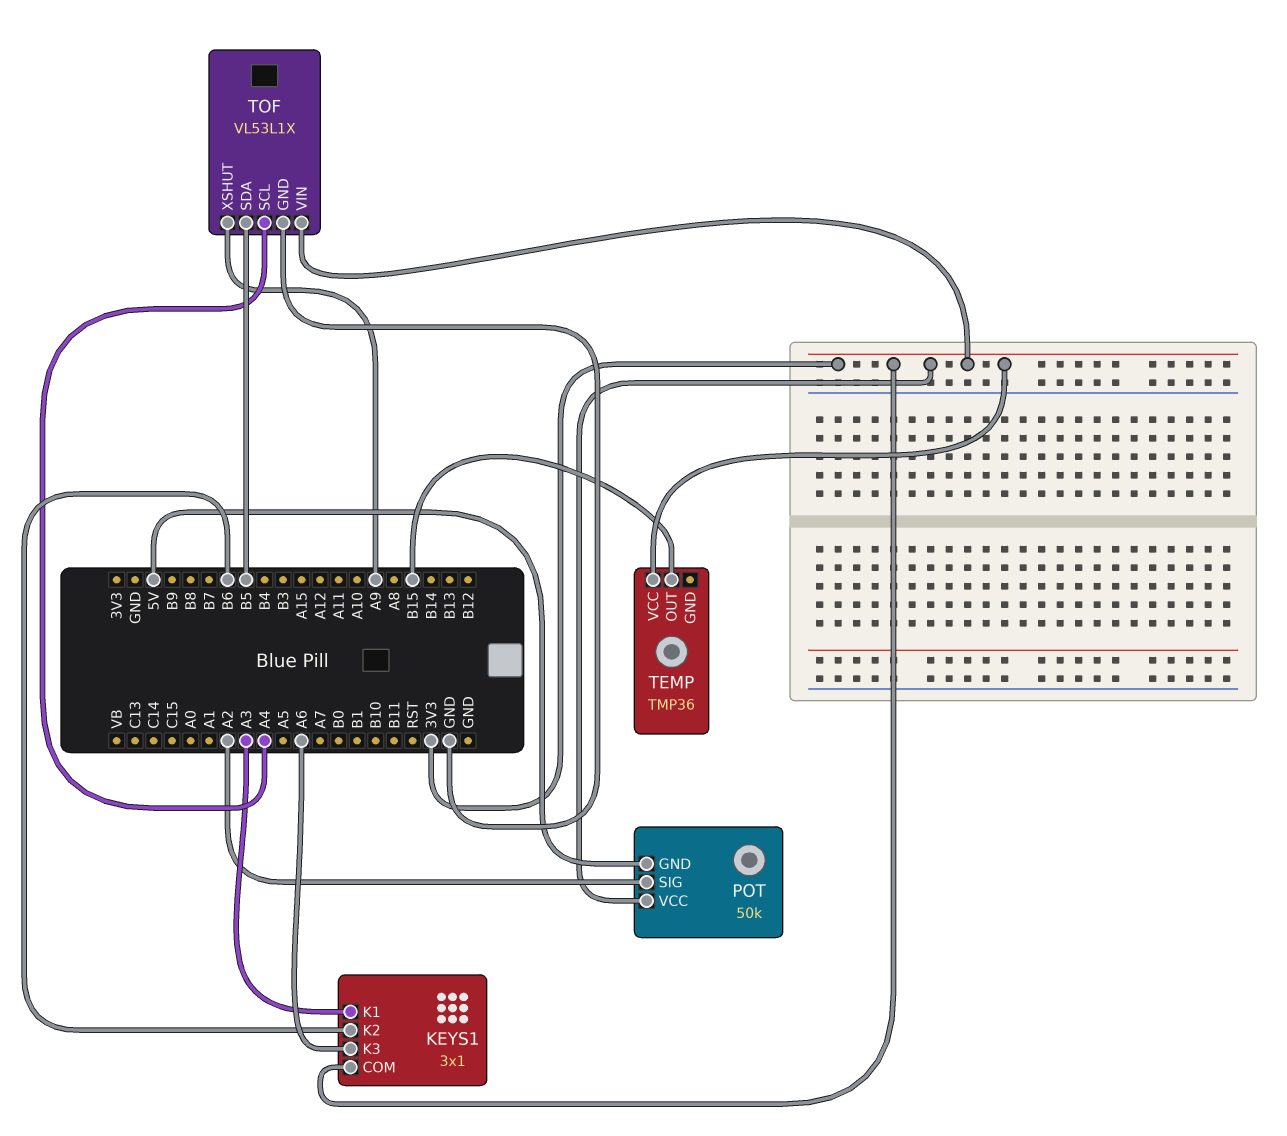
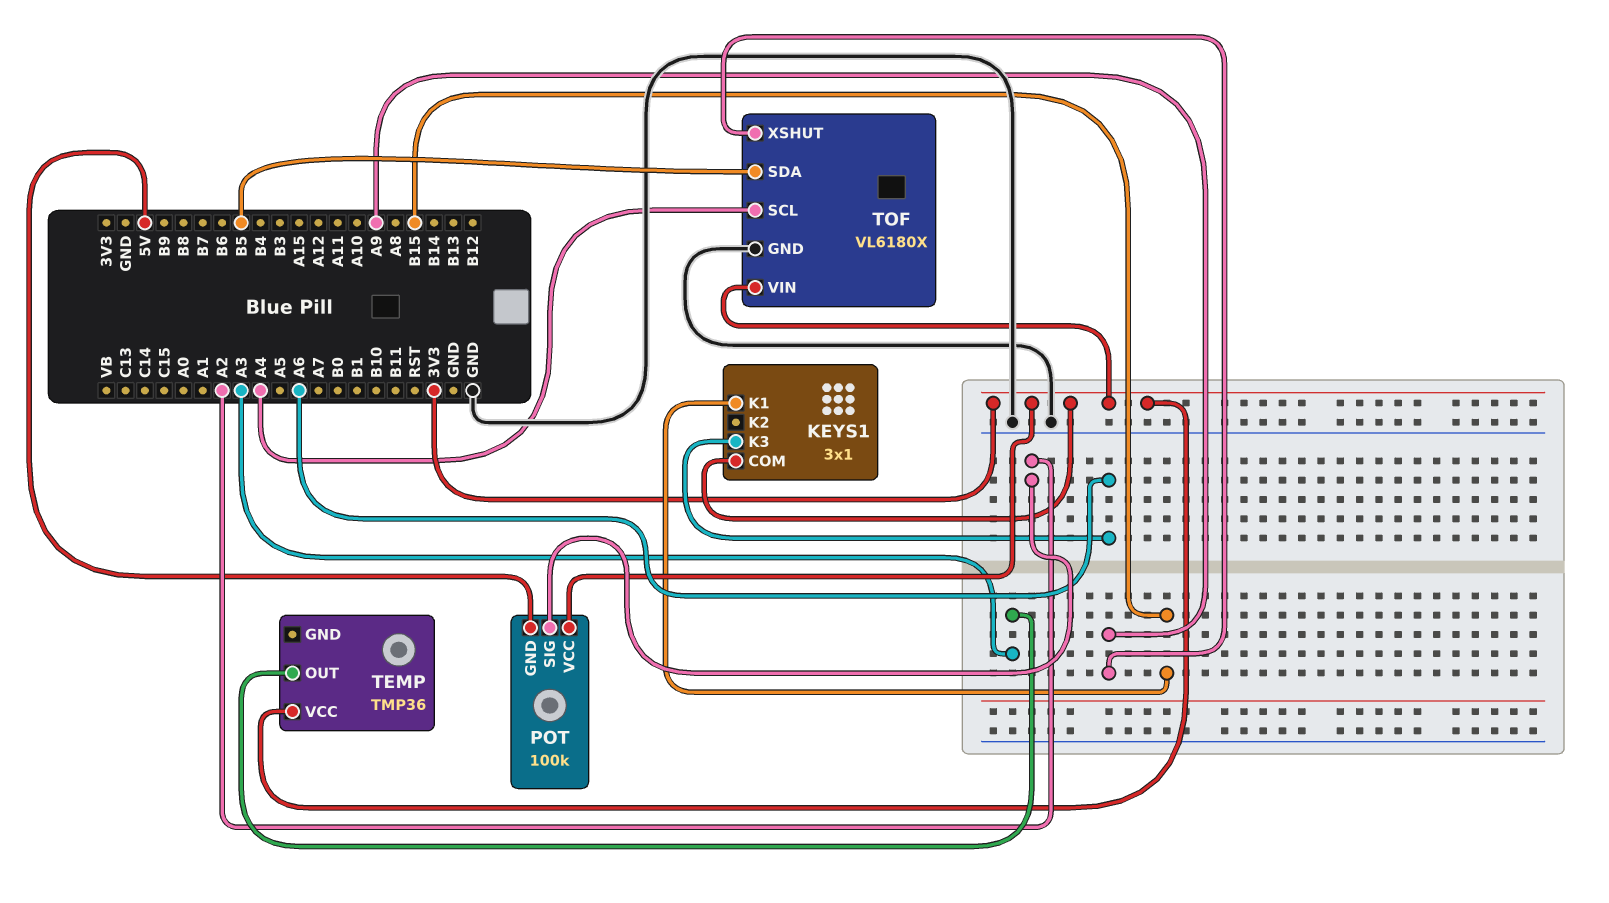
KEYS1 pin K1: A3 -> B15
KEYS1 pin K2: B6 -> none
POT: 50k -> 100k
TEMP pin OUT: B15 -> A3
TOF: VL53L1X -> VL6180X

